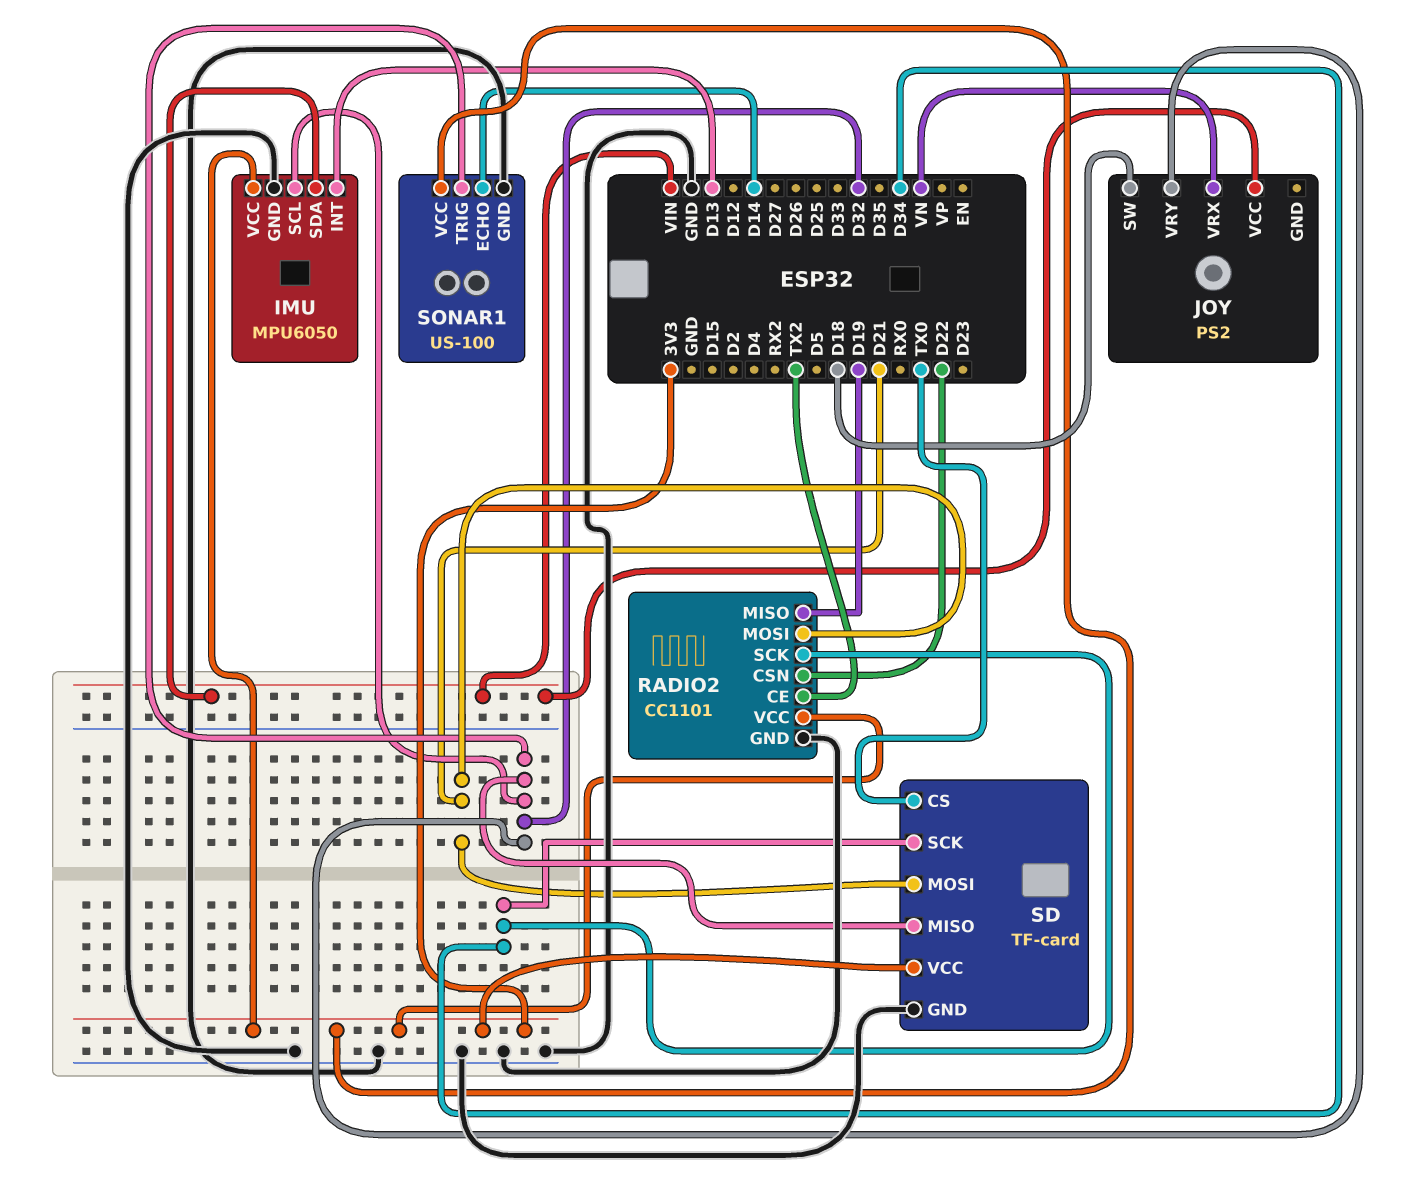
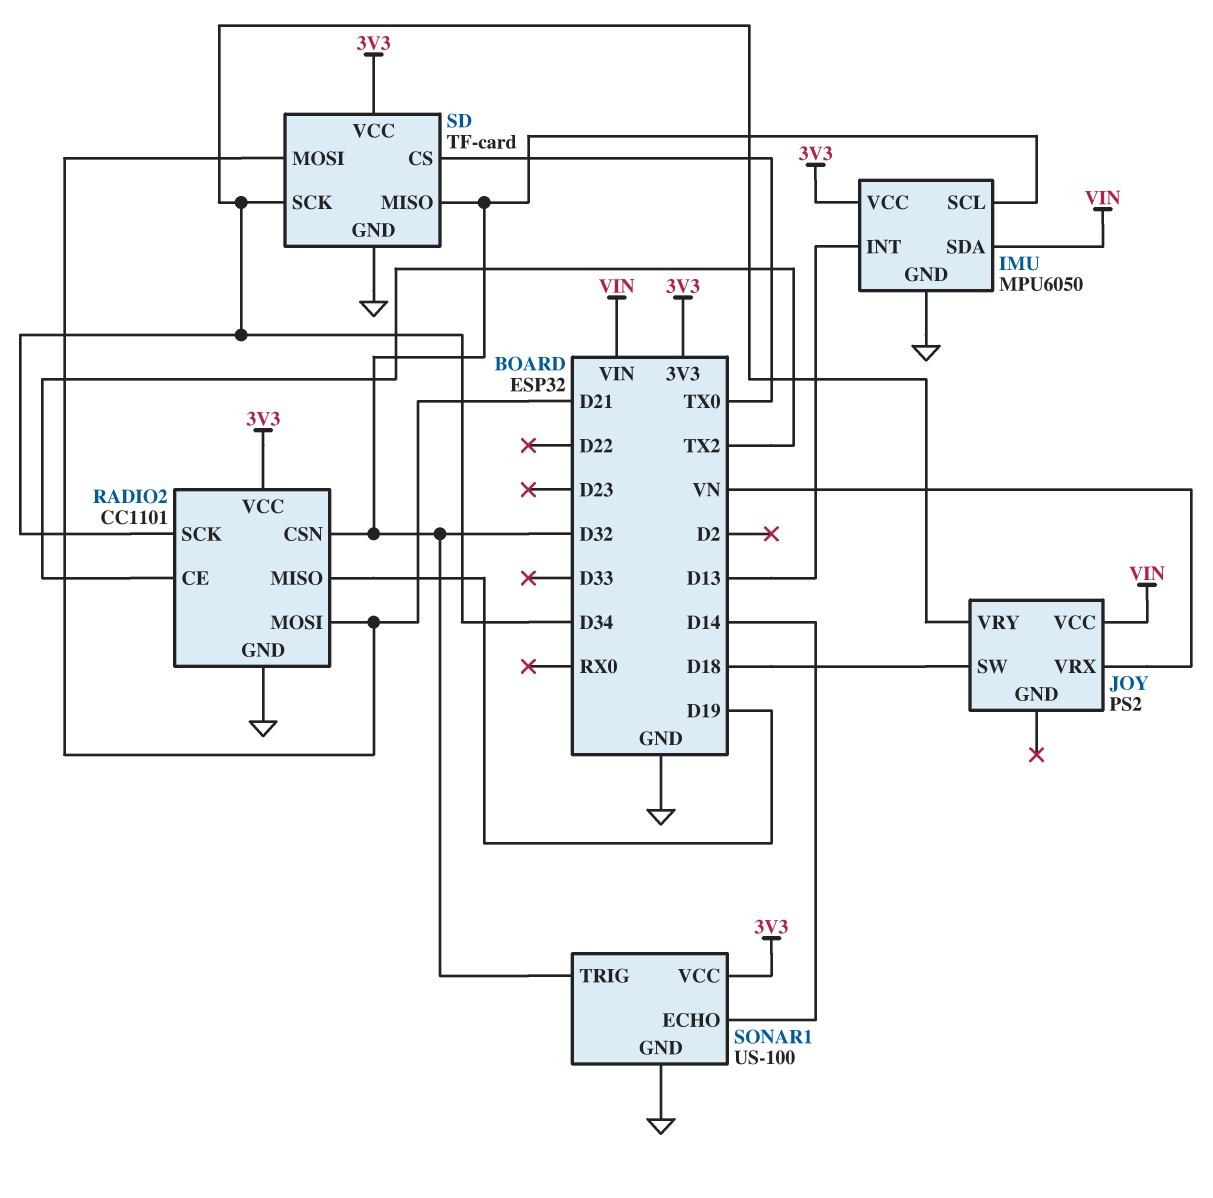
JOY pin VRY: D32 -> D34
RADIO2 pin CSN: D22 -> D32

